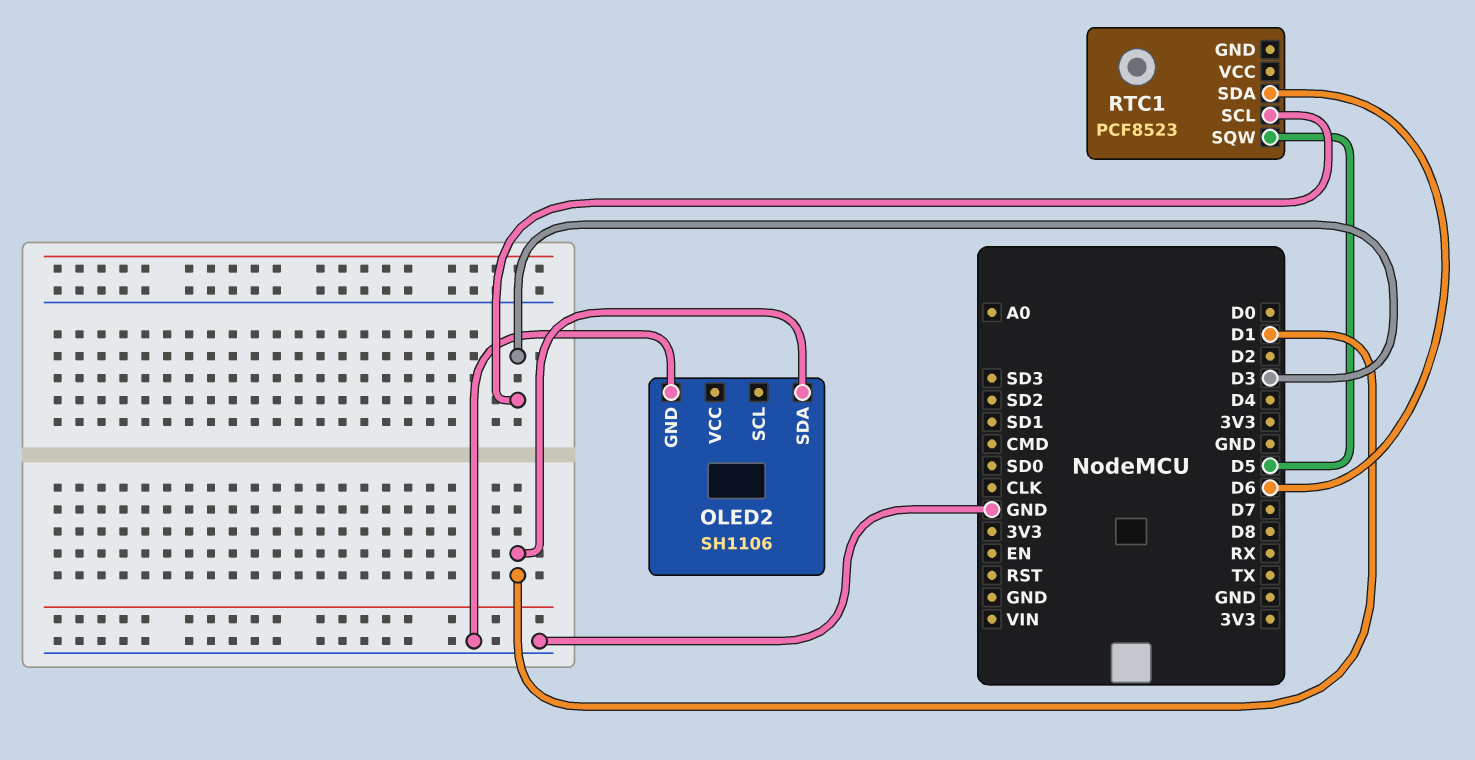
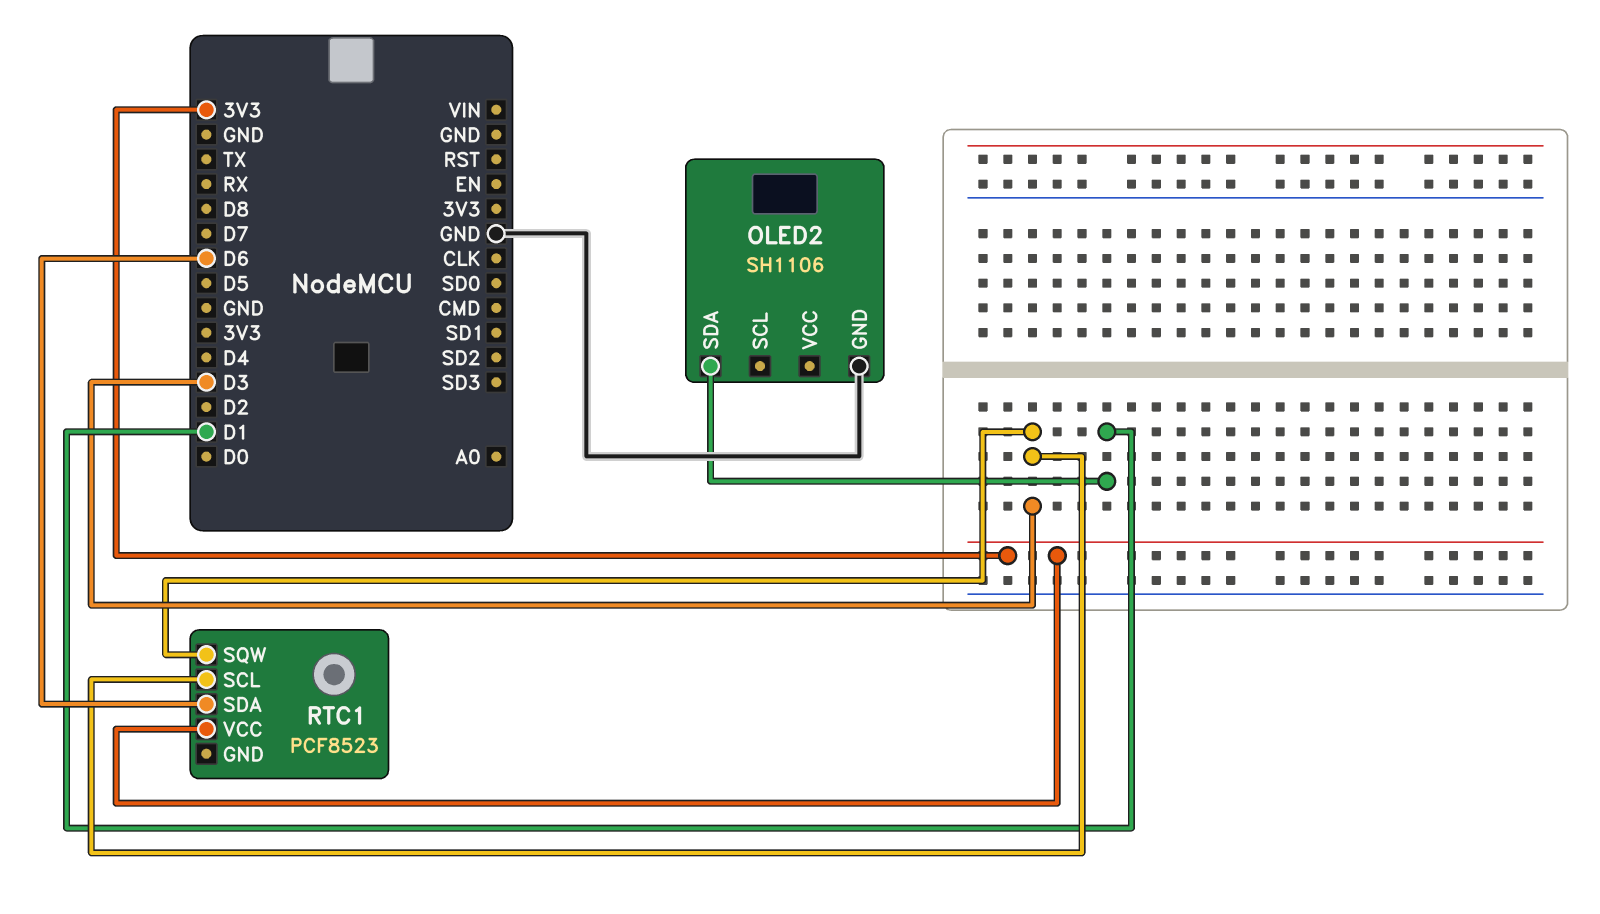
RTC1 pin SQW: D5 -> D3
RTC1 pin VCC: none -> 3V3

